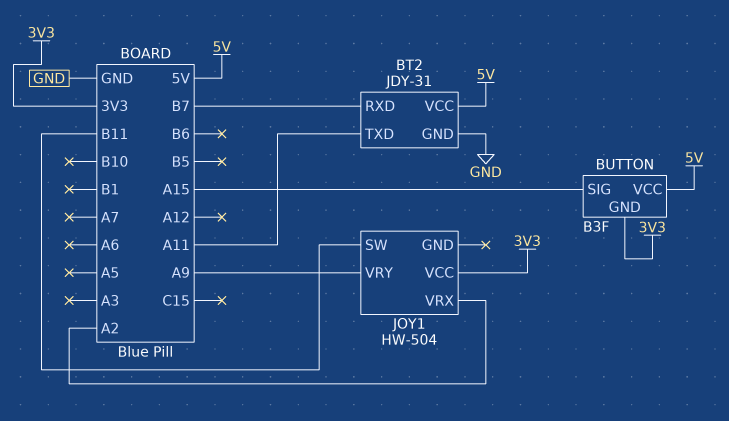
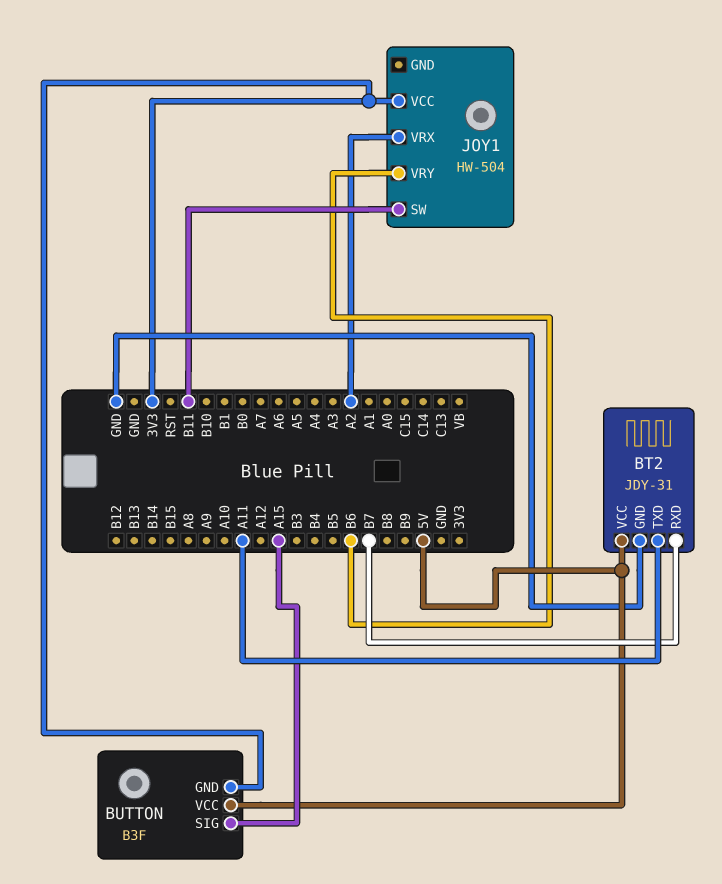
JOY1 pin VRY: A9 -> B6

